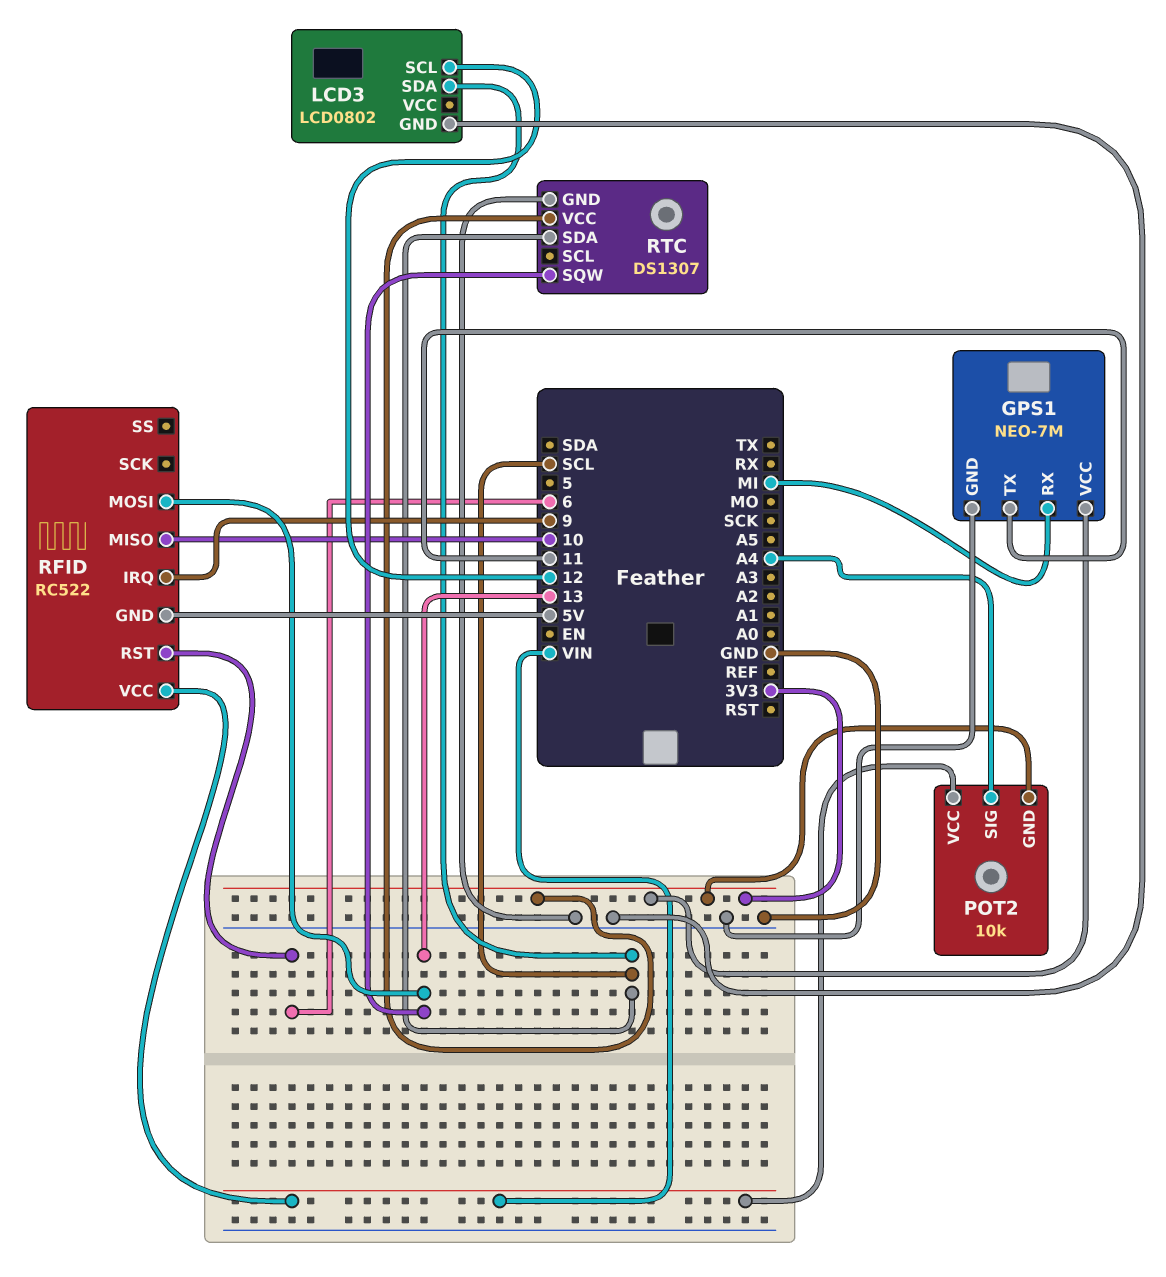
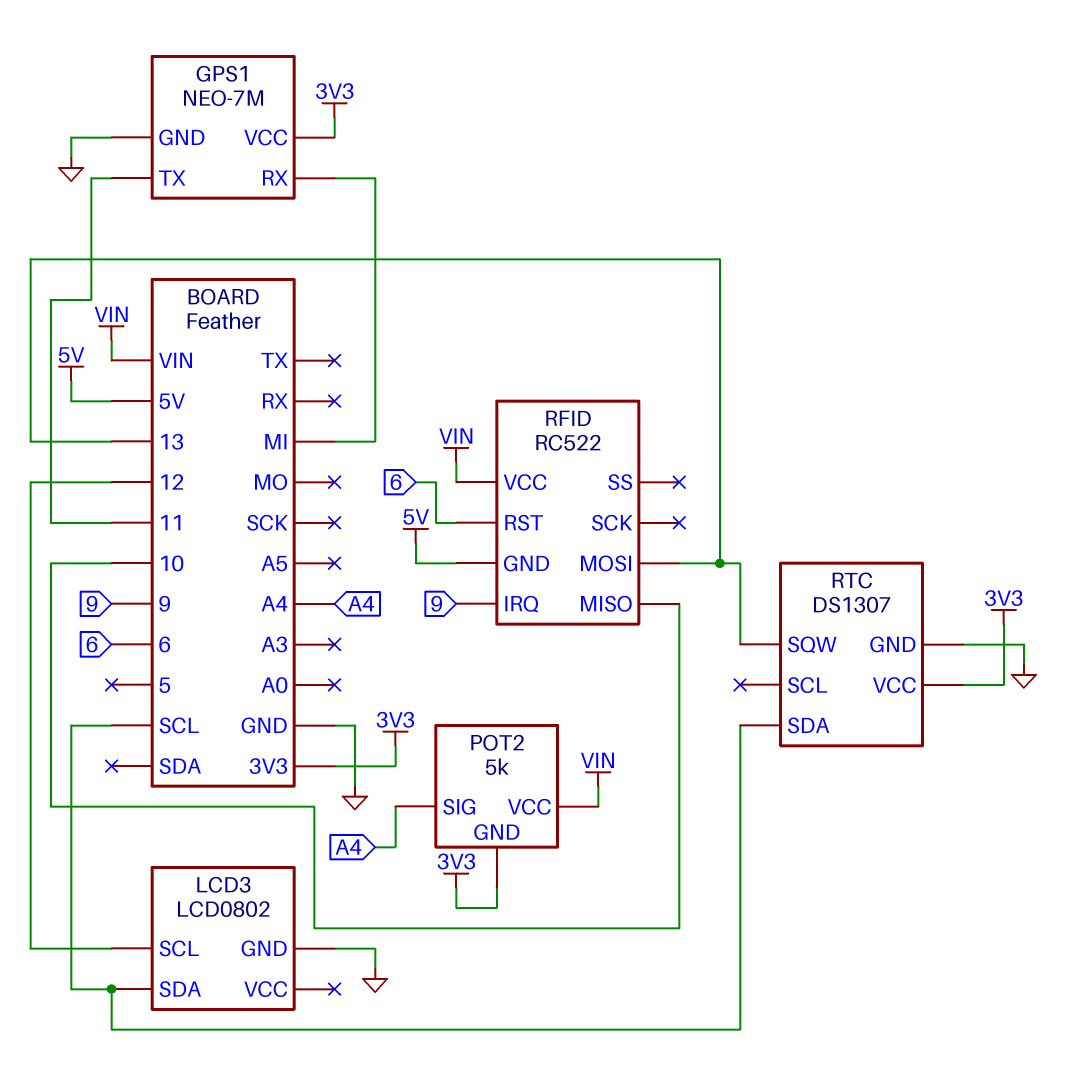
POT2: 10k -> 5k

